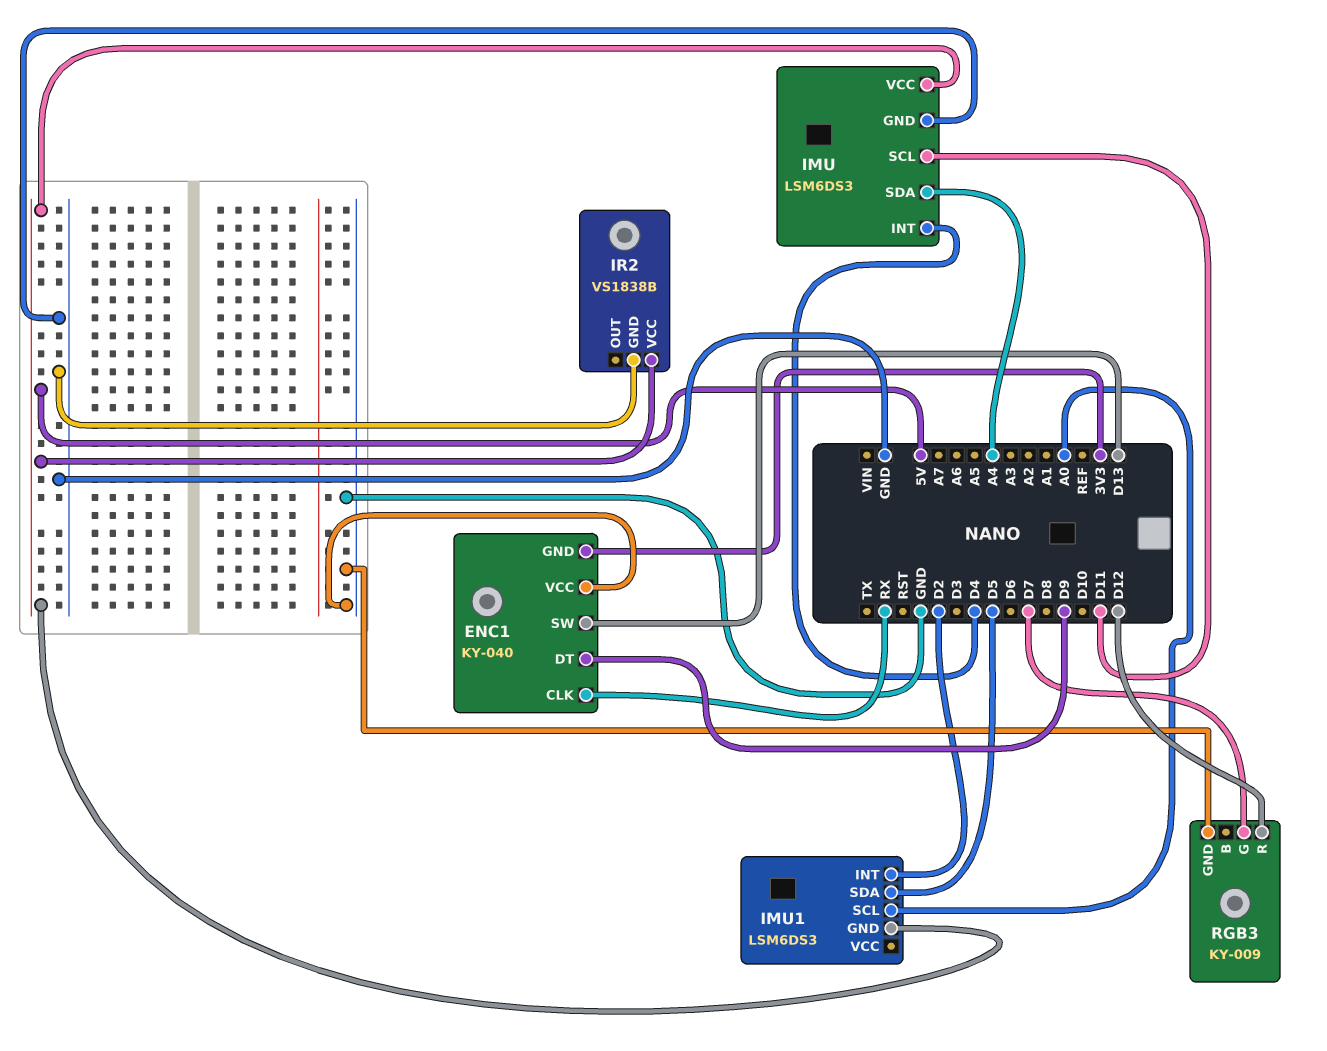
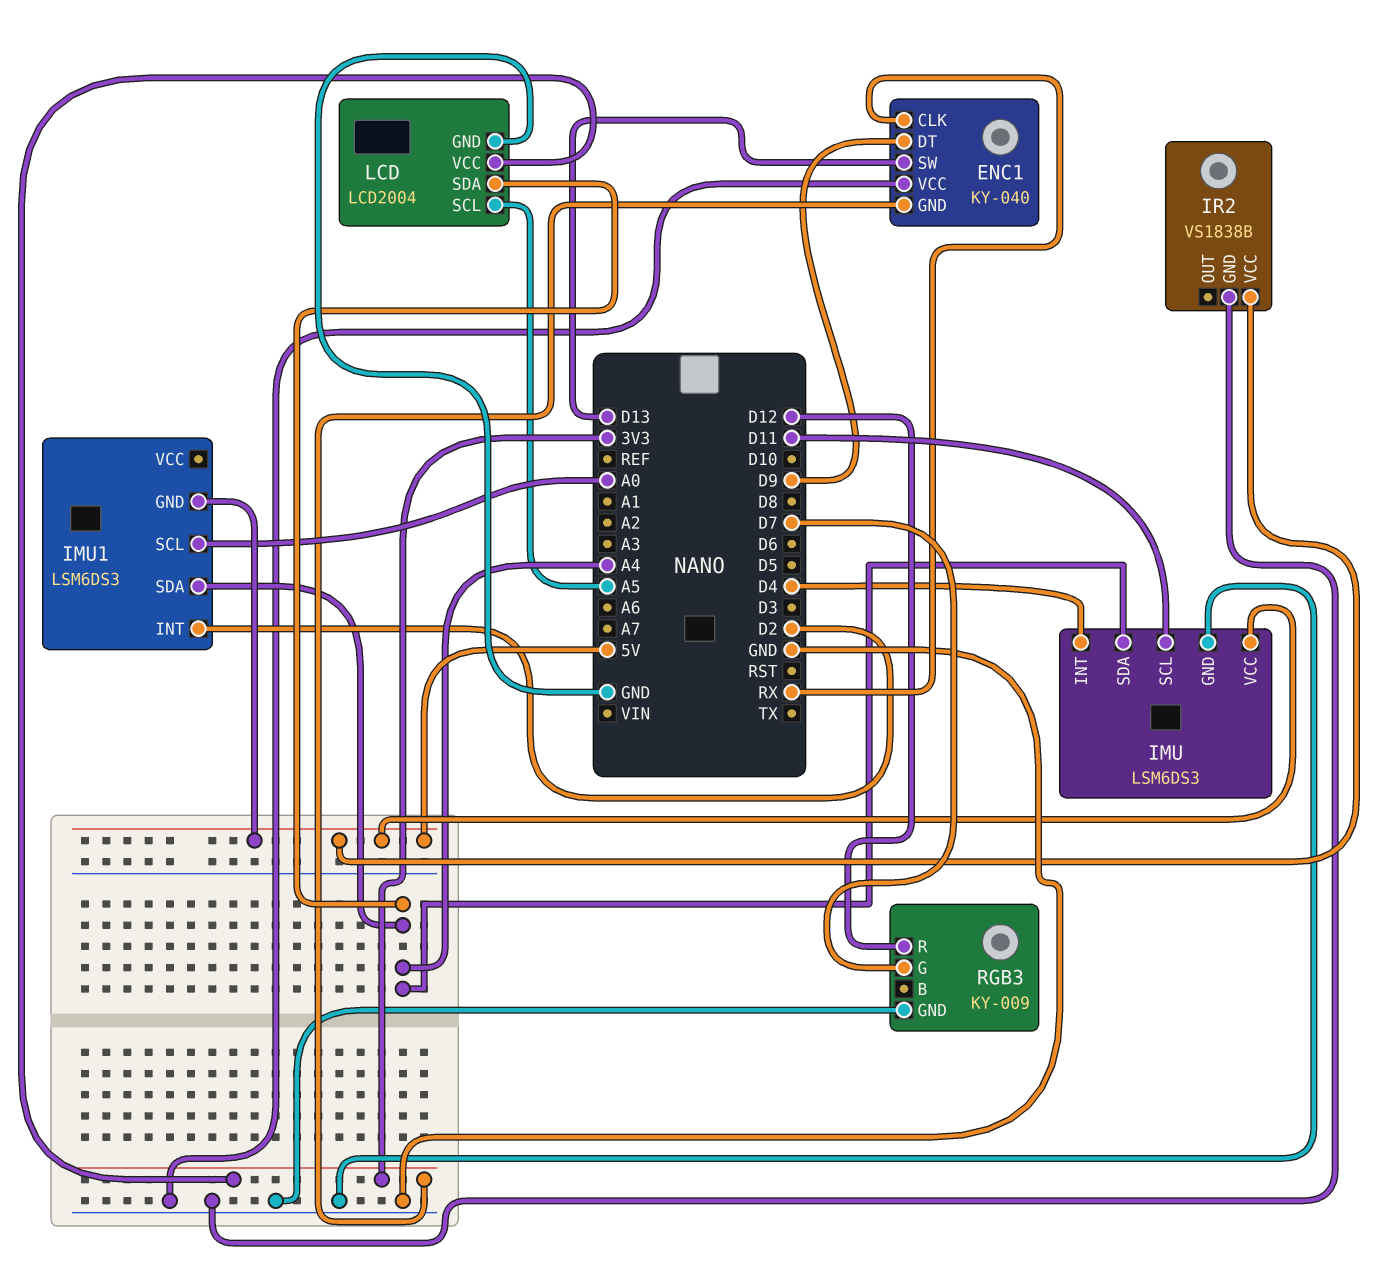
IMU1 pin SDA: D5 -> A4
LCD: none -> LCD2004
LCD pin GND: none -> GND
LCD pin SCL: none -> A5
LCD pin SDA: none -> A4
LCD pin VCC: none -> 3V3

